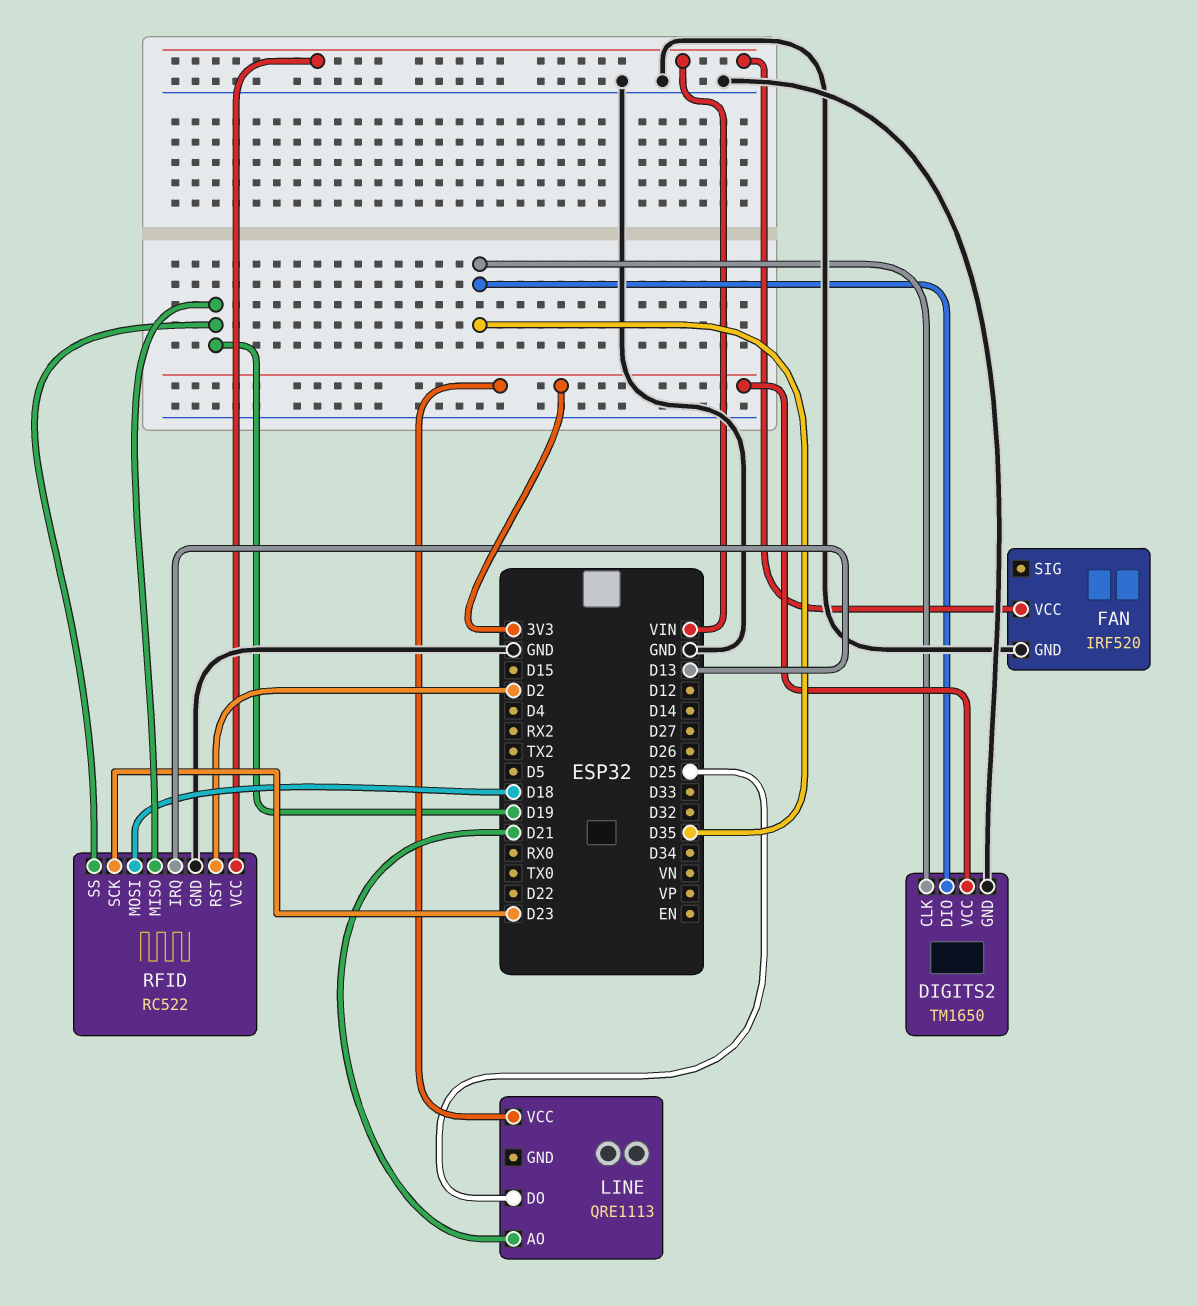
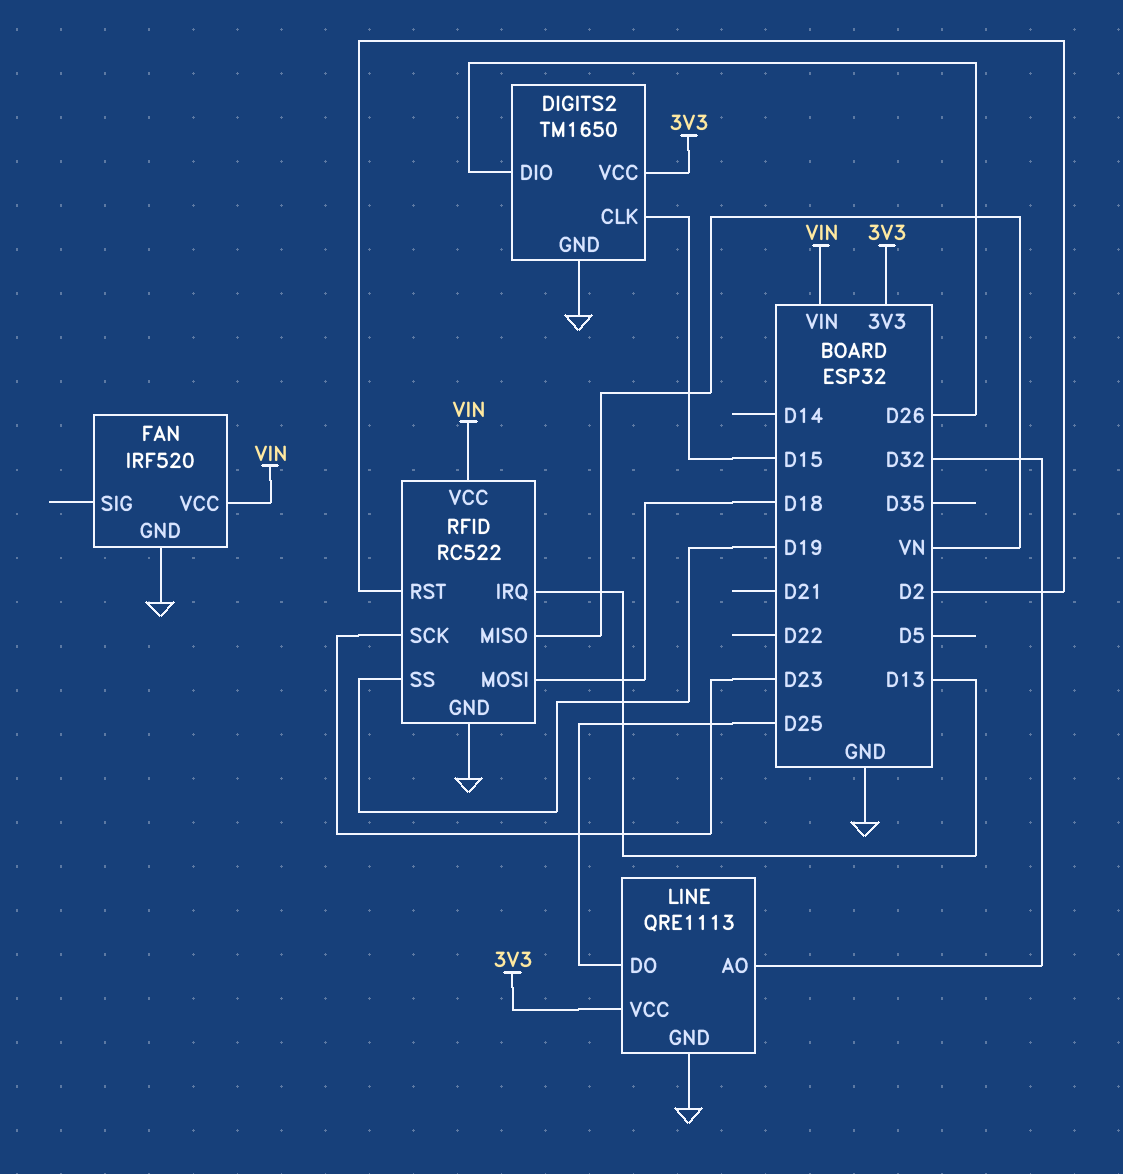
DIGITS2 pin CLK: D35 -> D15
DIGITS2 pin DIO: D35 -> D26
LINE pin AO: D21 -> D32
LINE pin GND: none -> GND
RFID pin MISO: D19 -> VN

